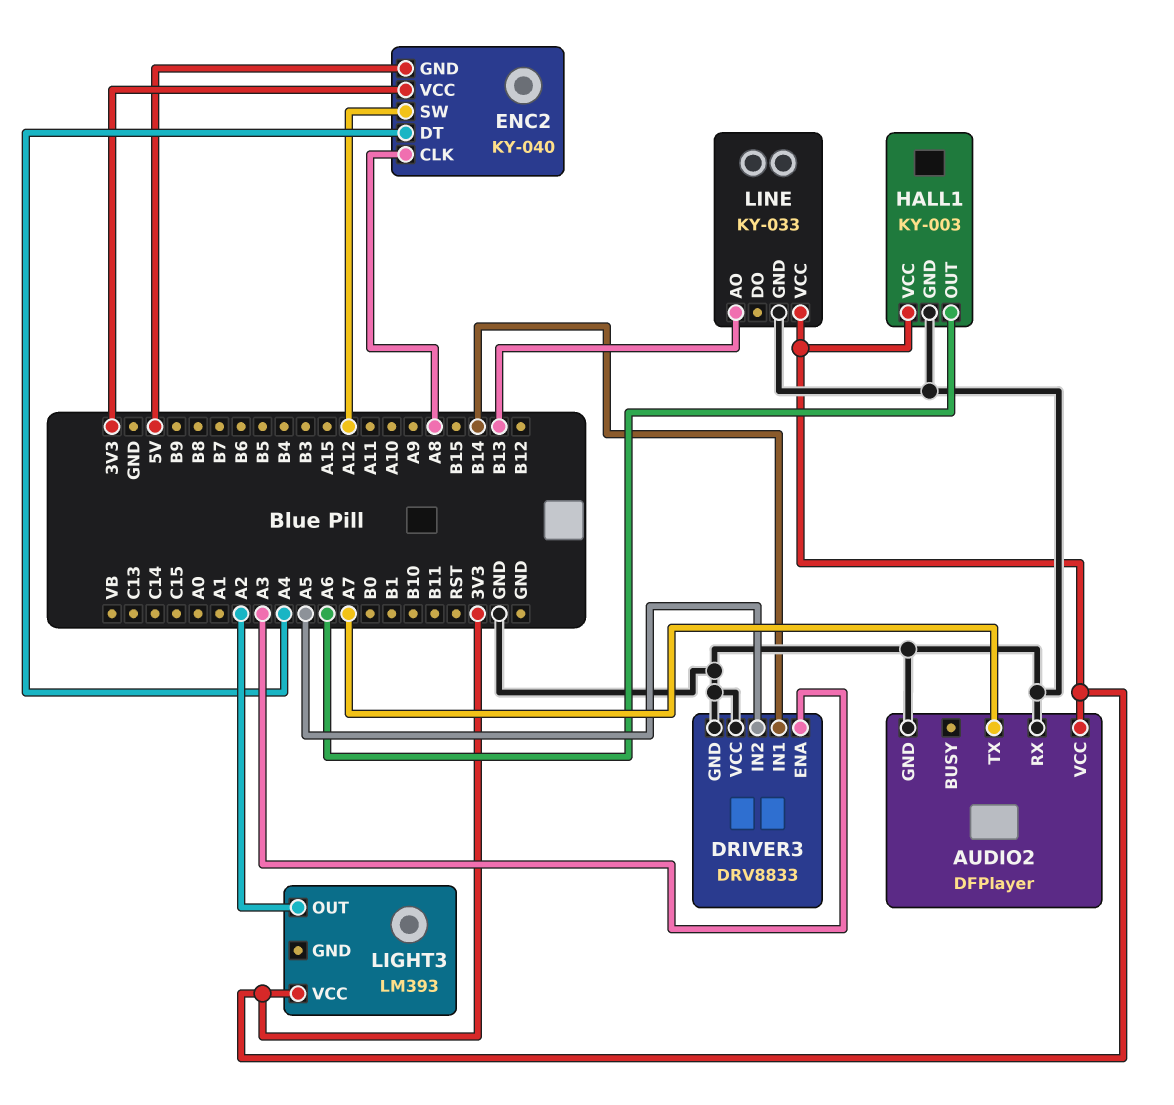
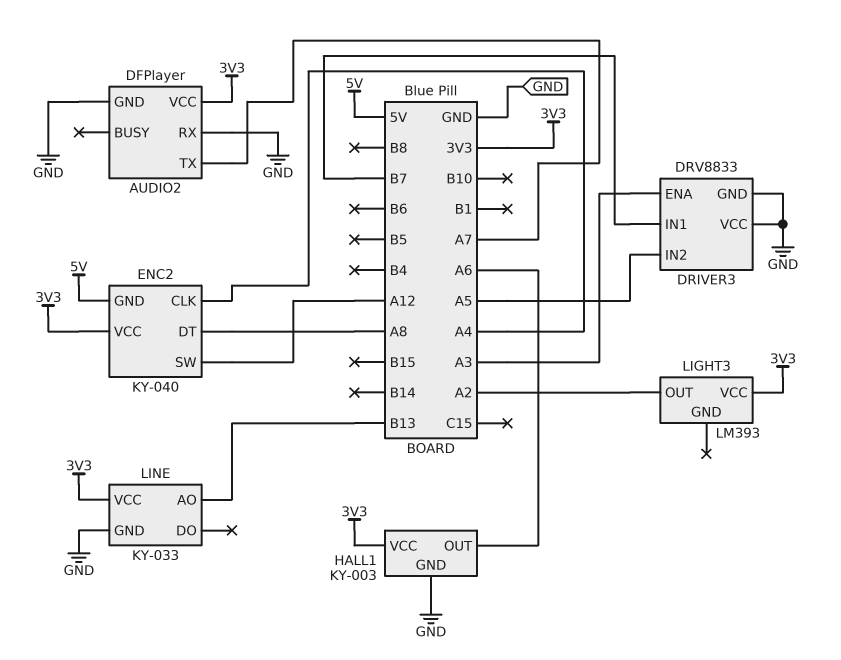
DRIVER3 pin IN1: B14 -> B7
ENC2 pin CLK: A8 -> A4
ENC2 pin DT: A4 -> A8

